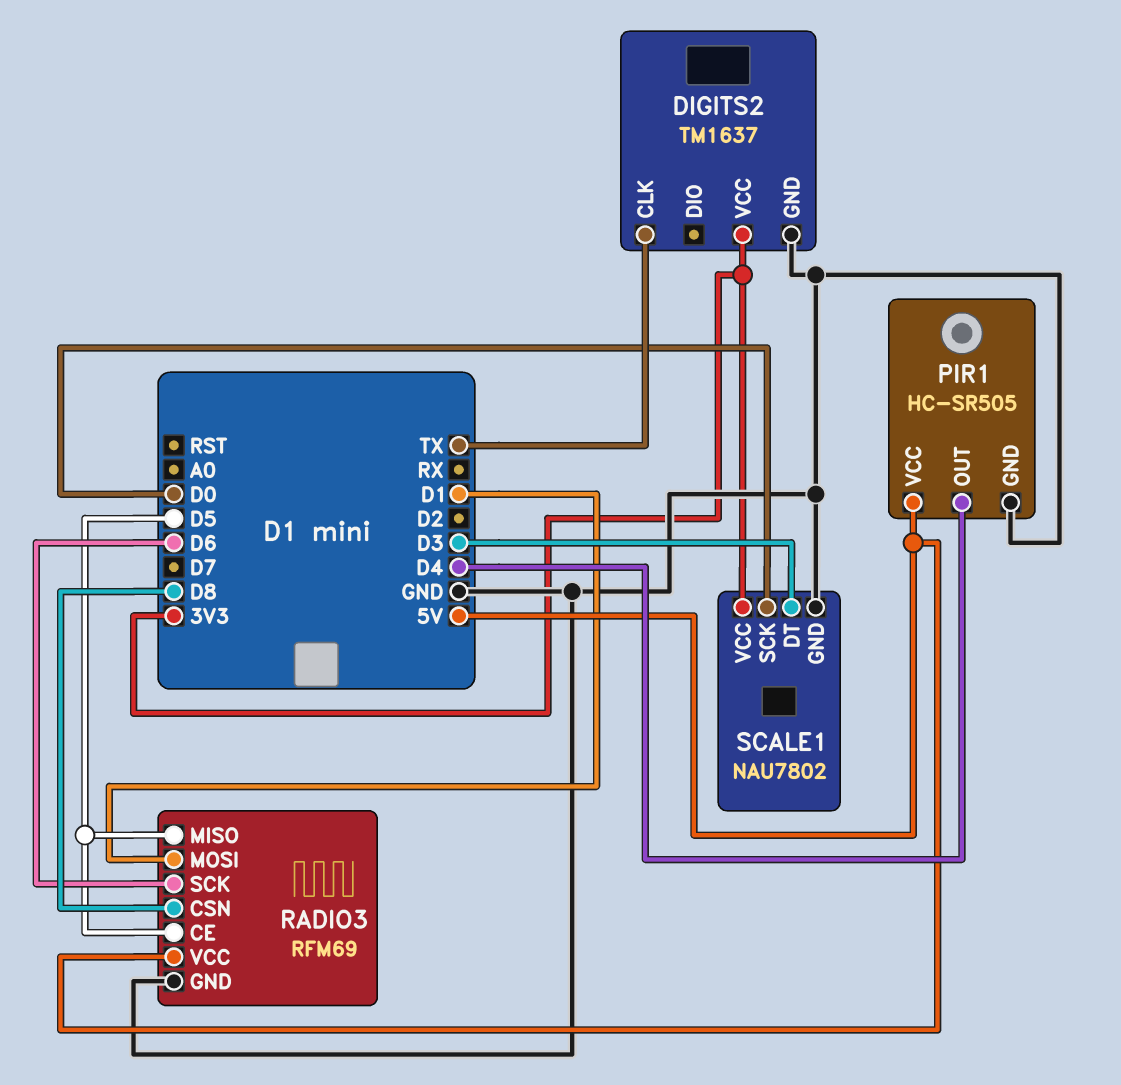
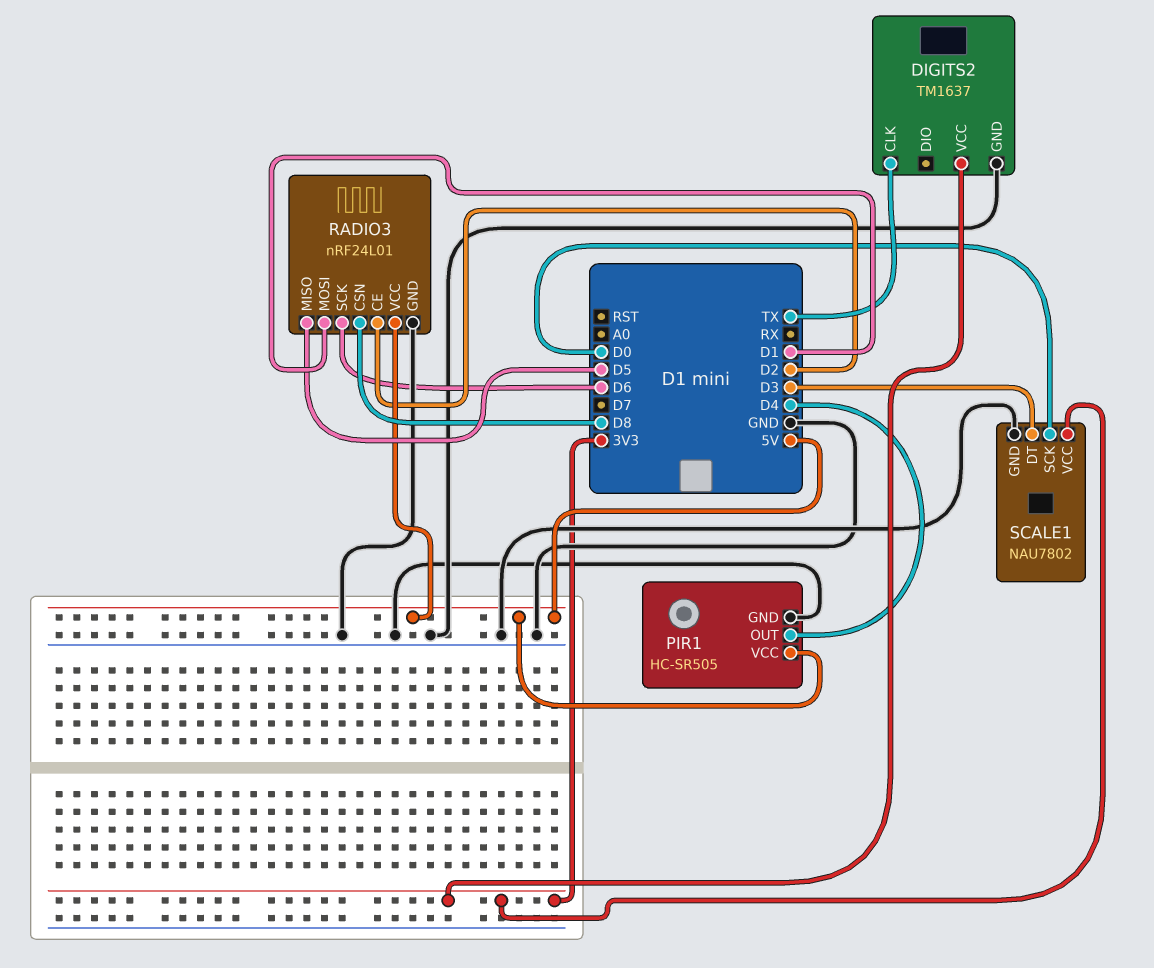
RADIO3: RFM69 -> nRF24L01
RADIO3 pin CE: D5 -> D2

